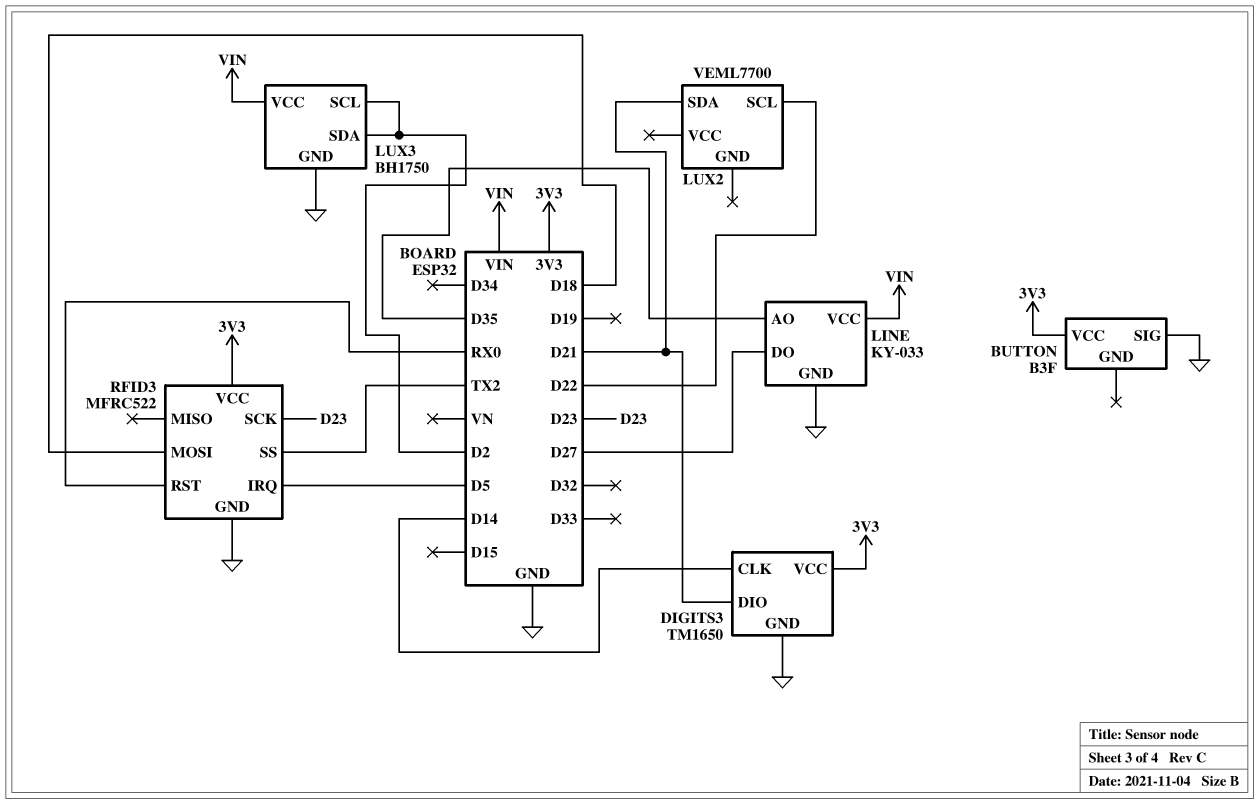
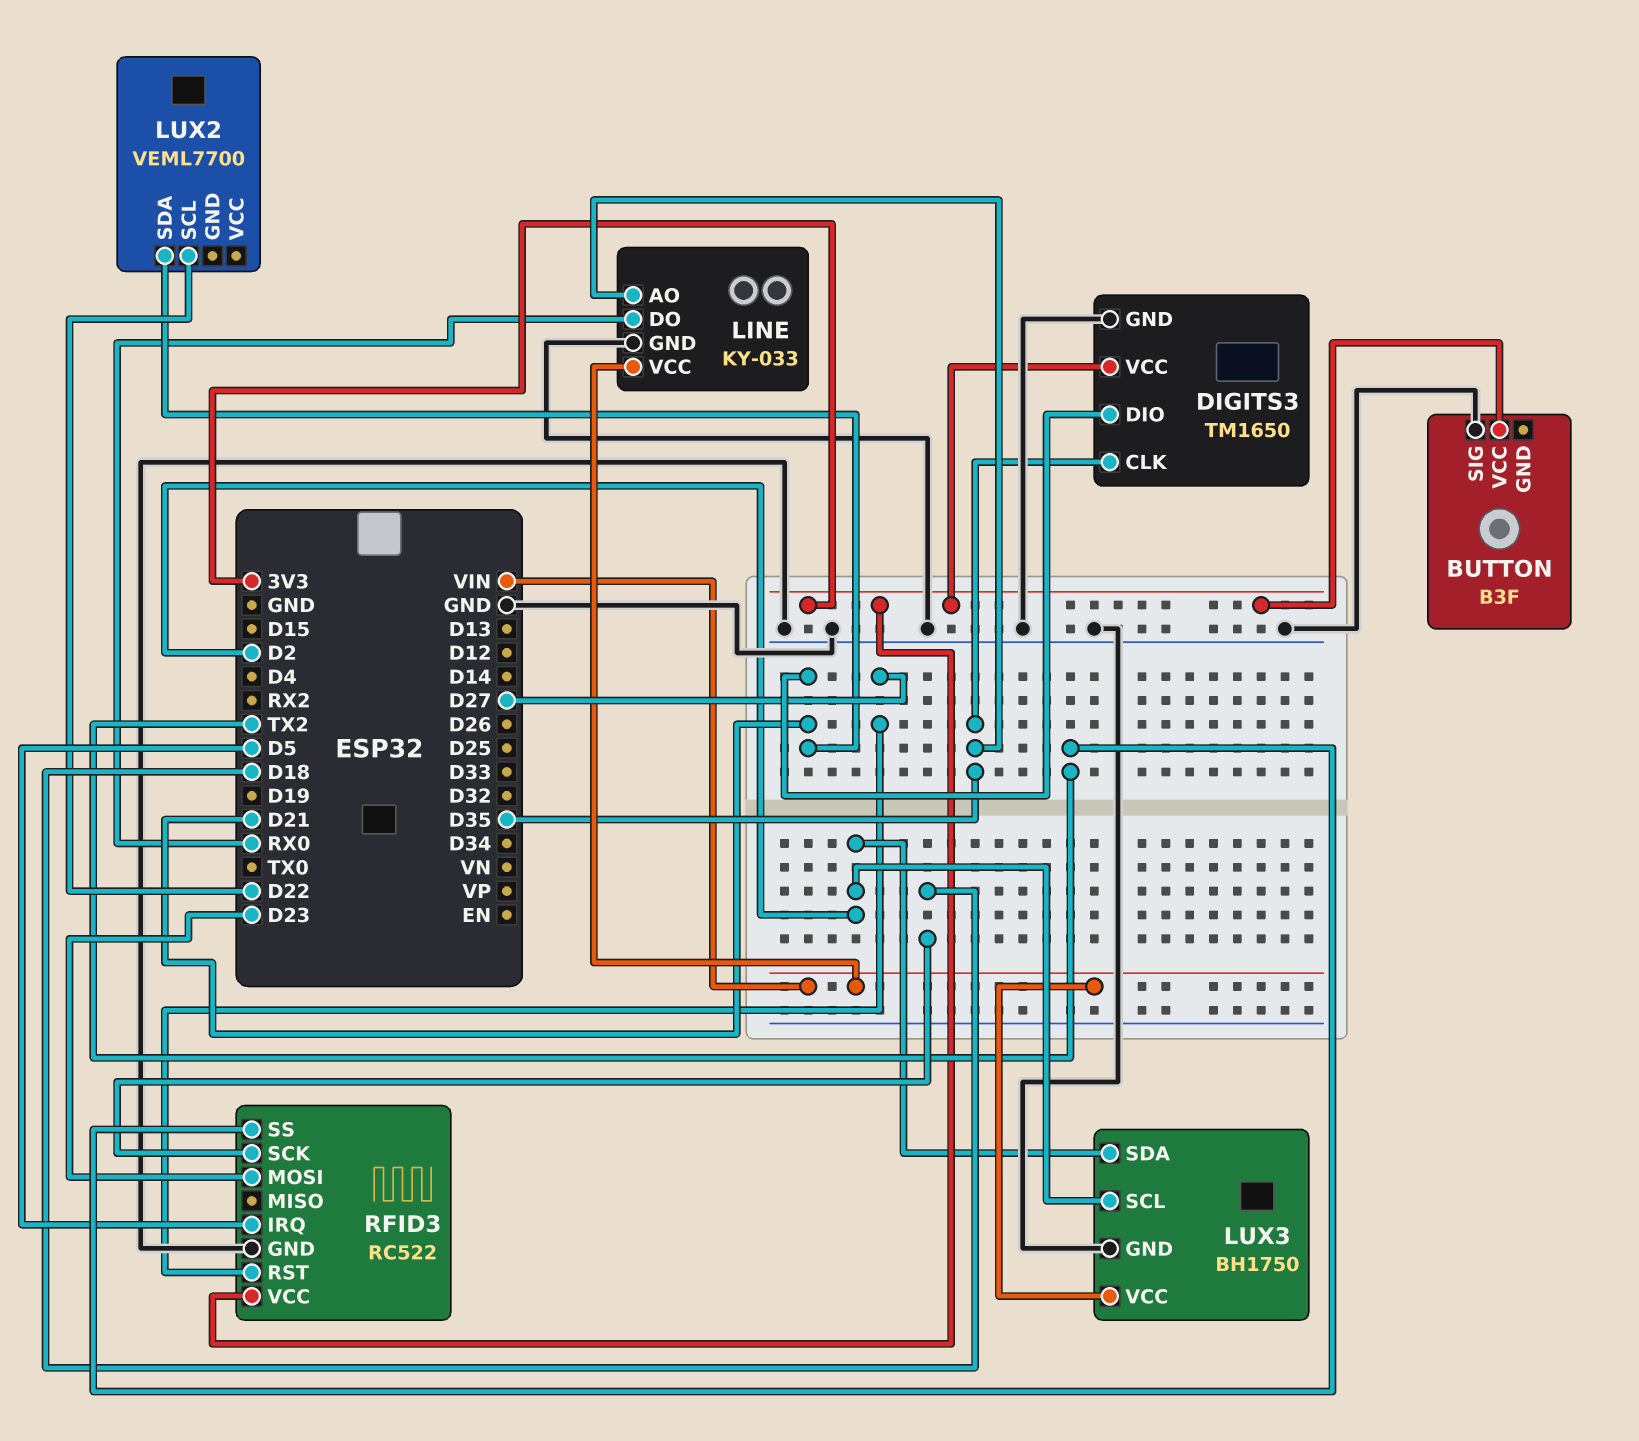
DIGITS3 pin CLK: D14 -> D35
LINE pin DO: D27 -> RX0
RFID3: MFRC522 -> RC522
RFID3 pin MOSI: D18 -> D23
RFID3 pin RST: RX0 -> D27
RFID3 pin SCK: D23 -> D18

